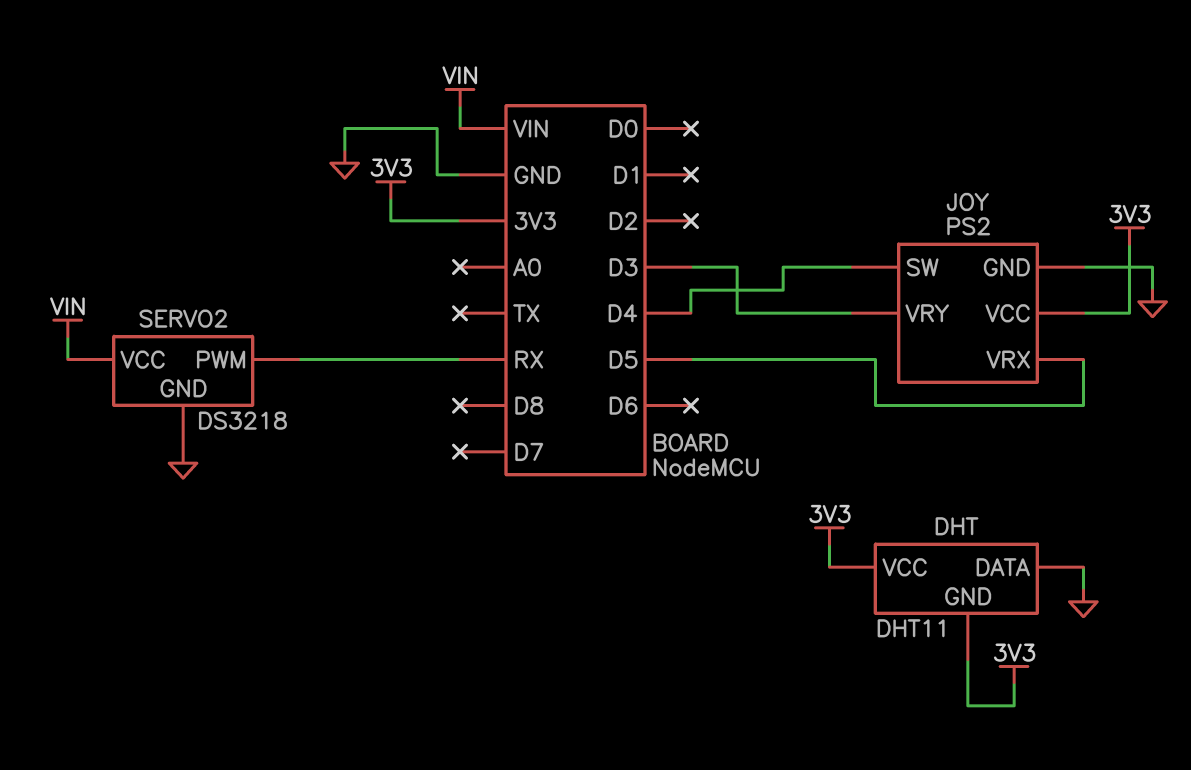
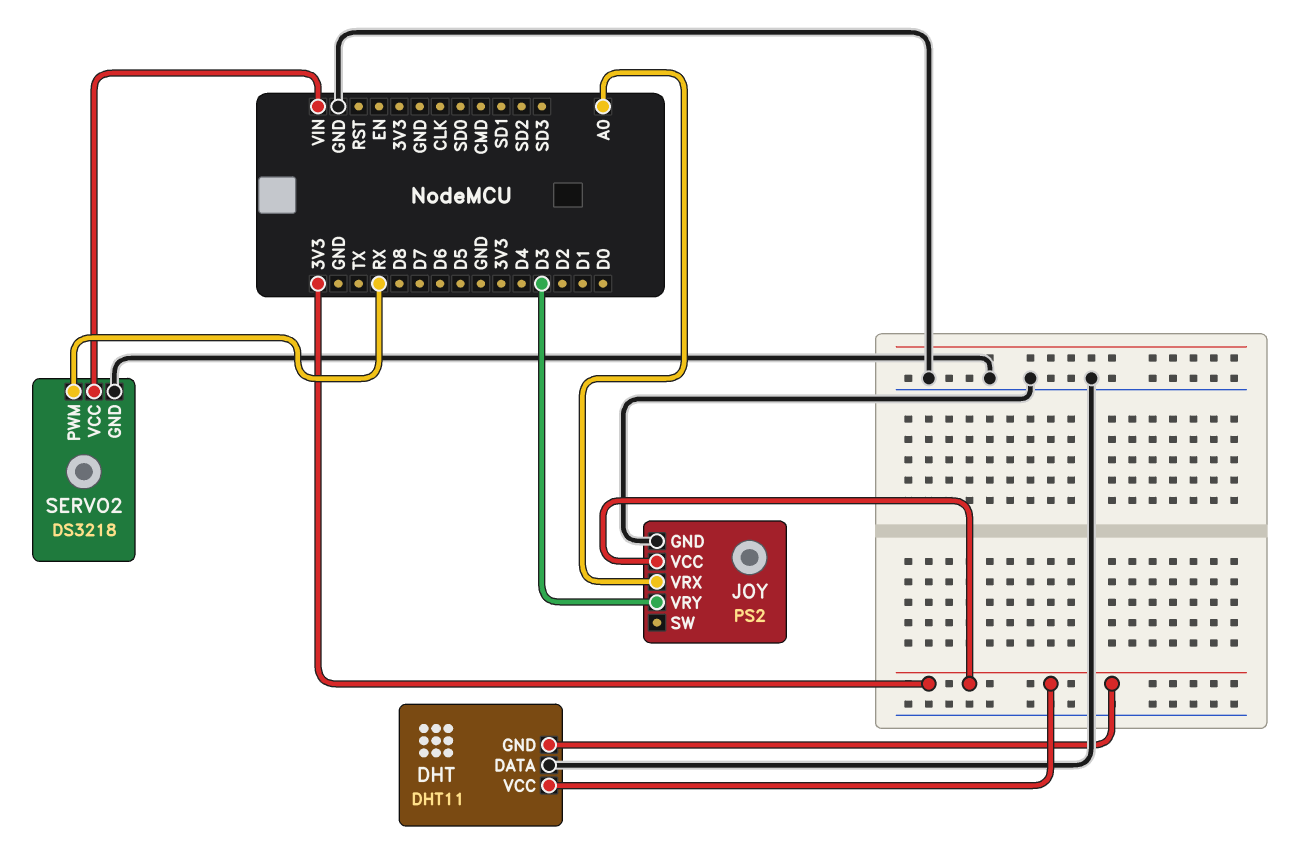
JOY pin SW: D4 -> none
JOY pin VRX: D5 -> A0

